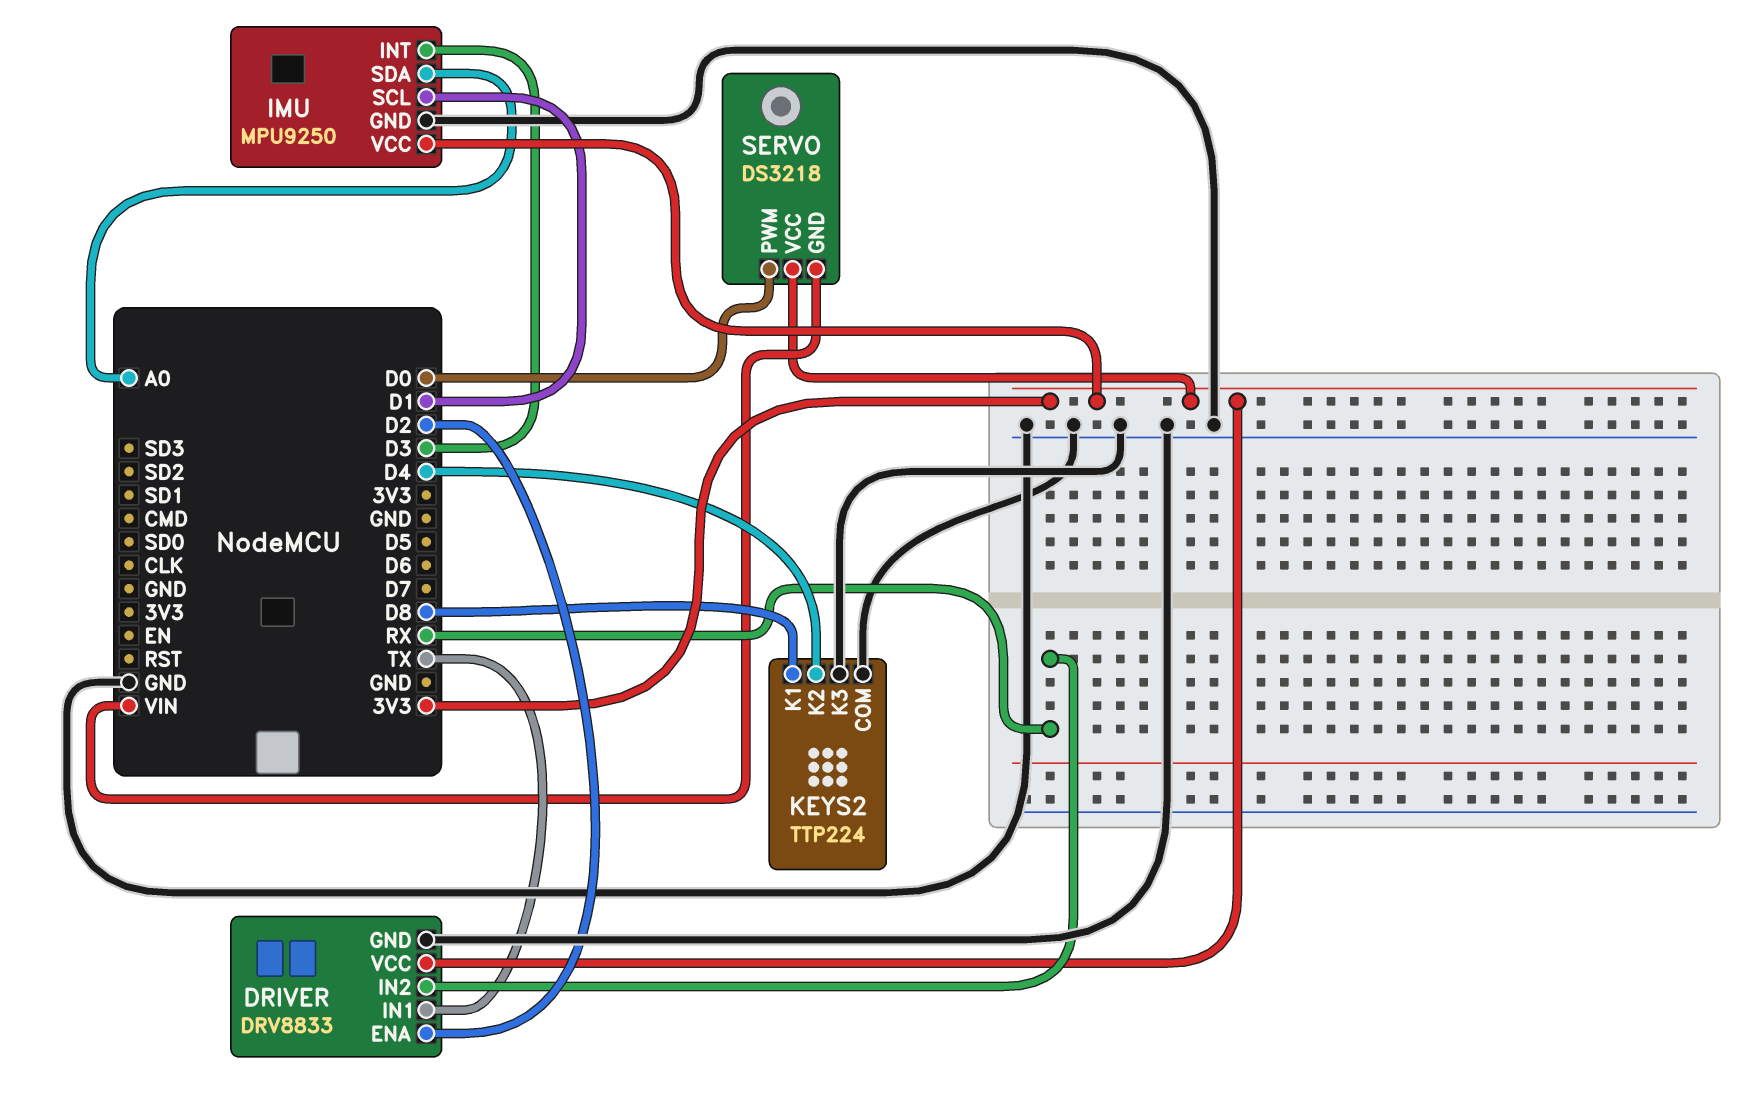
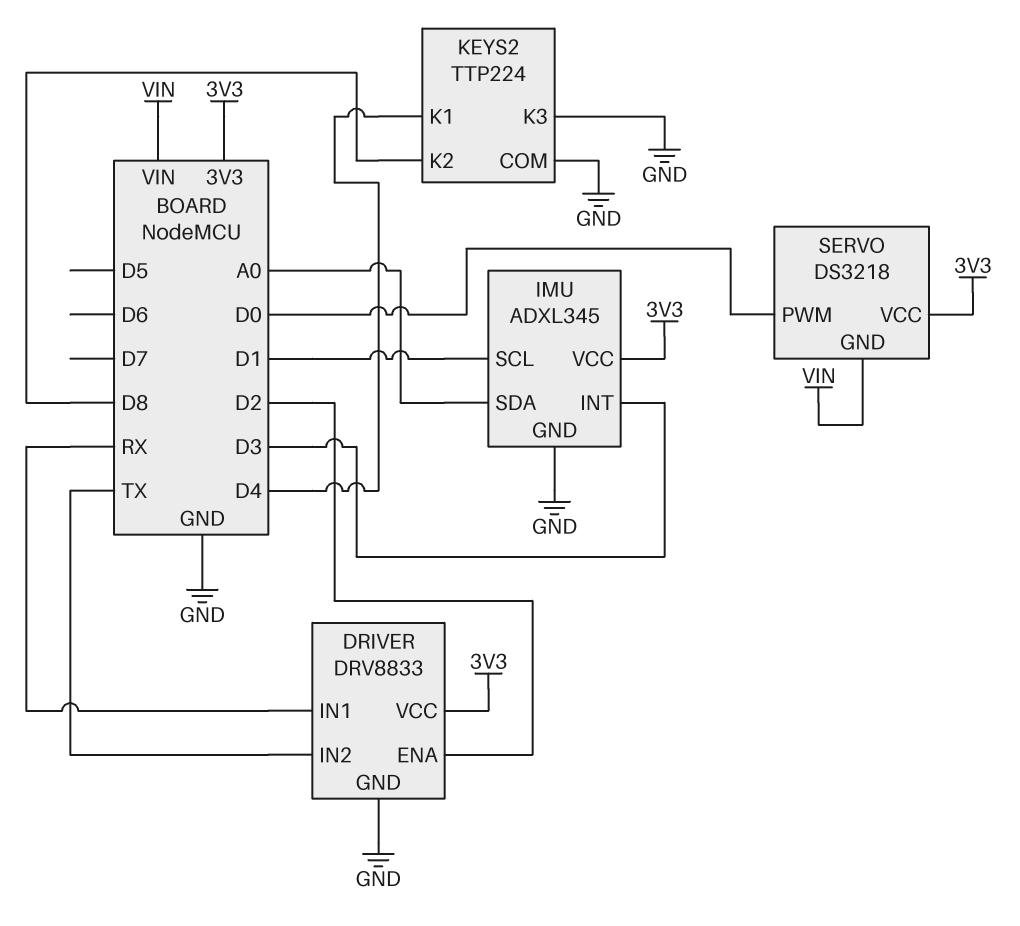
DRIVER pin IN1: TX -> RX
DRIVER pin IN2: RX -> TX
IMU: MPU9250 -> ADXL345
KEYS2 pin K1: D8 -> D4
KEYS2 pin K2: D4 -> D8

